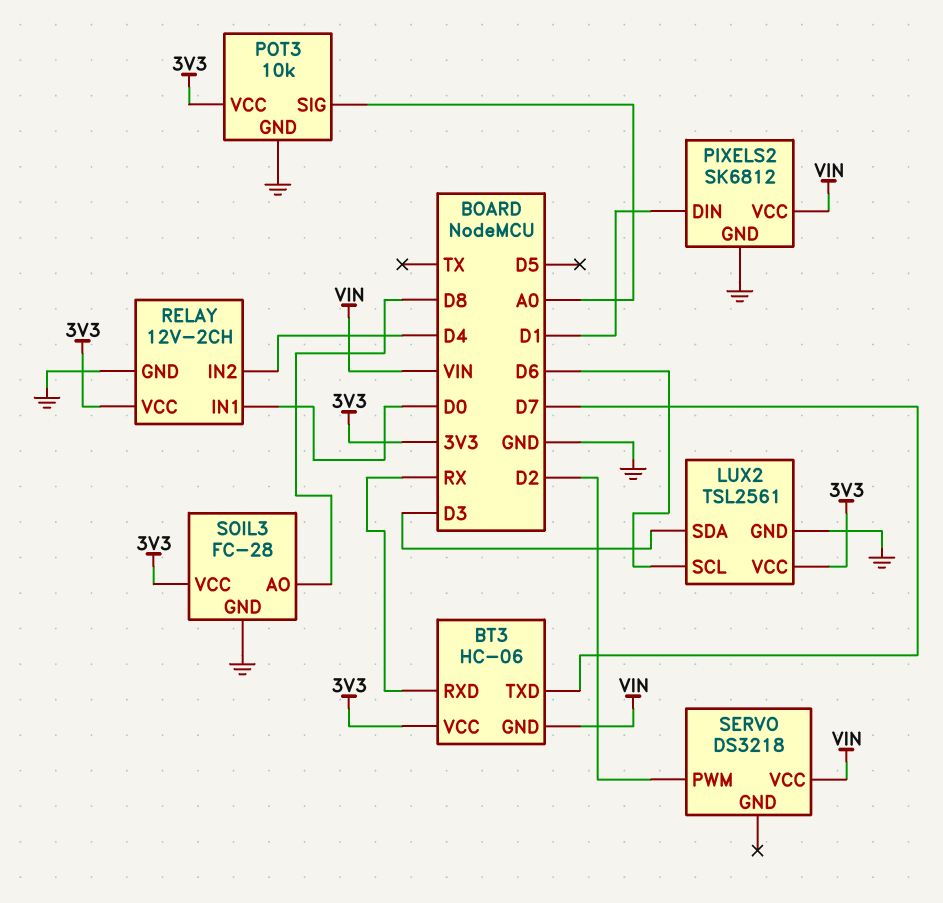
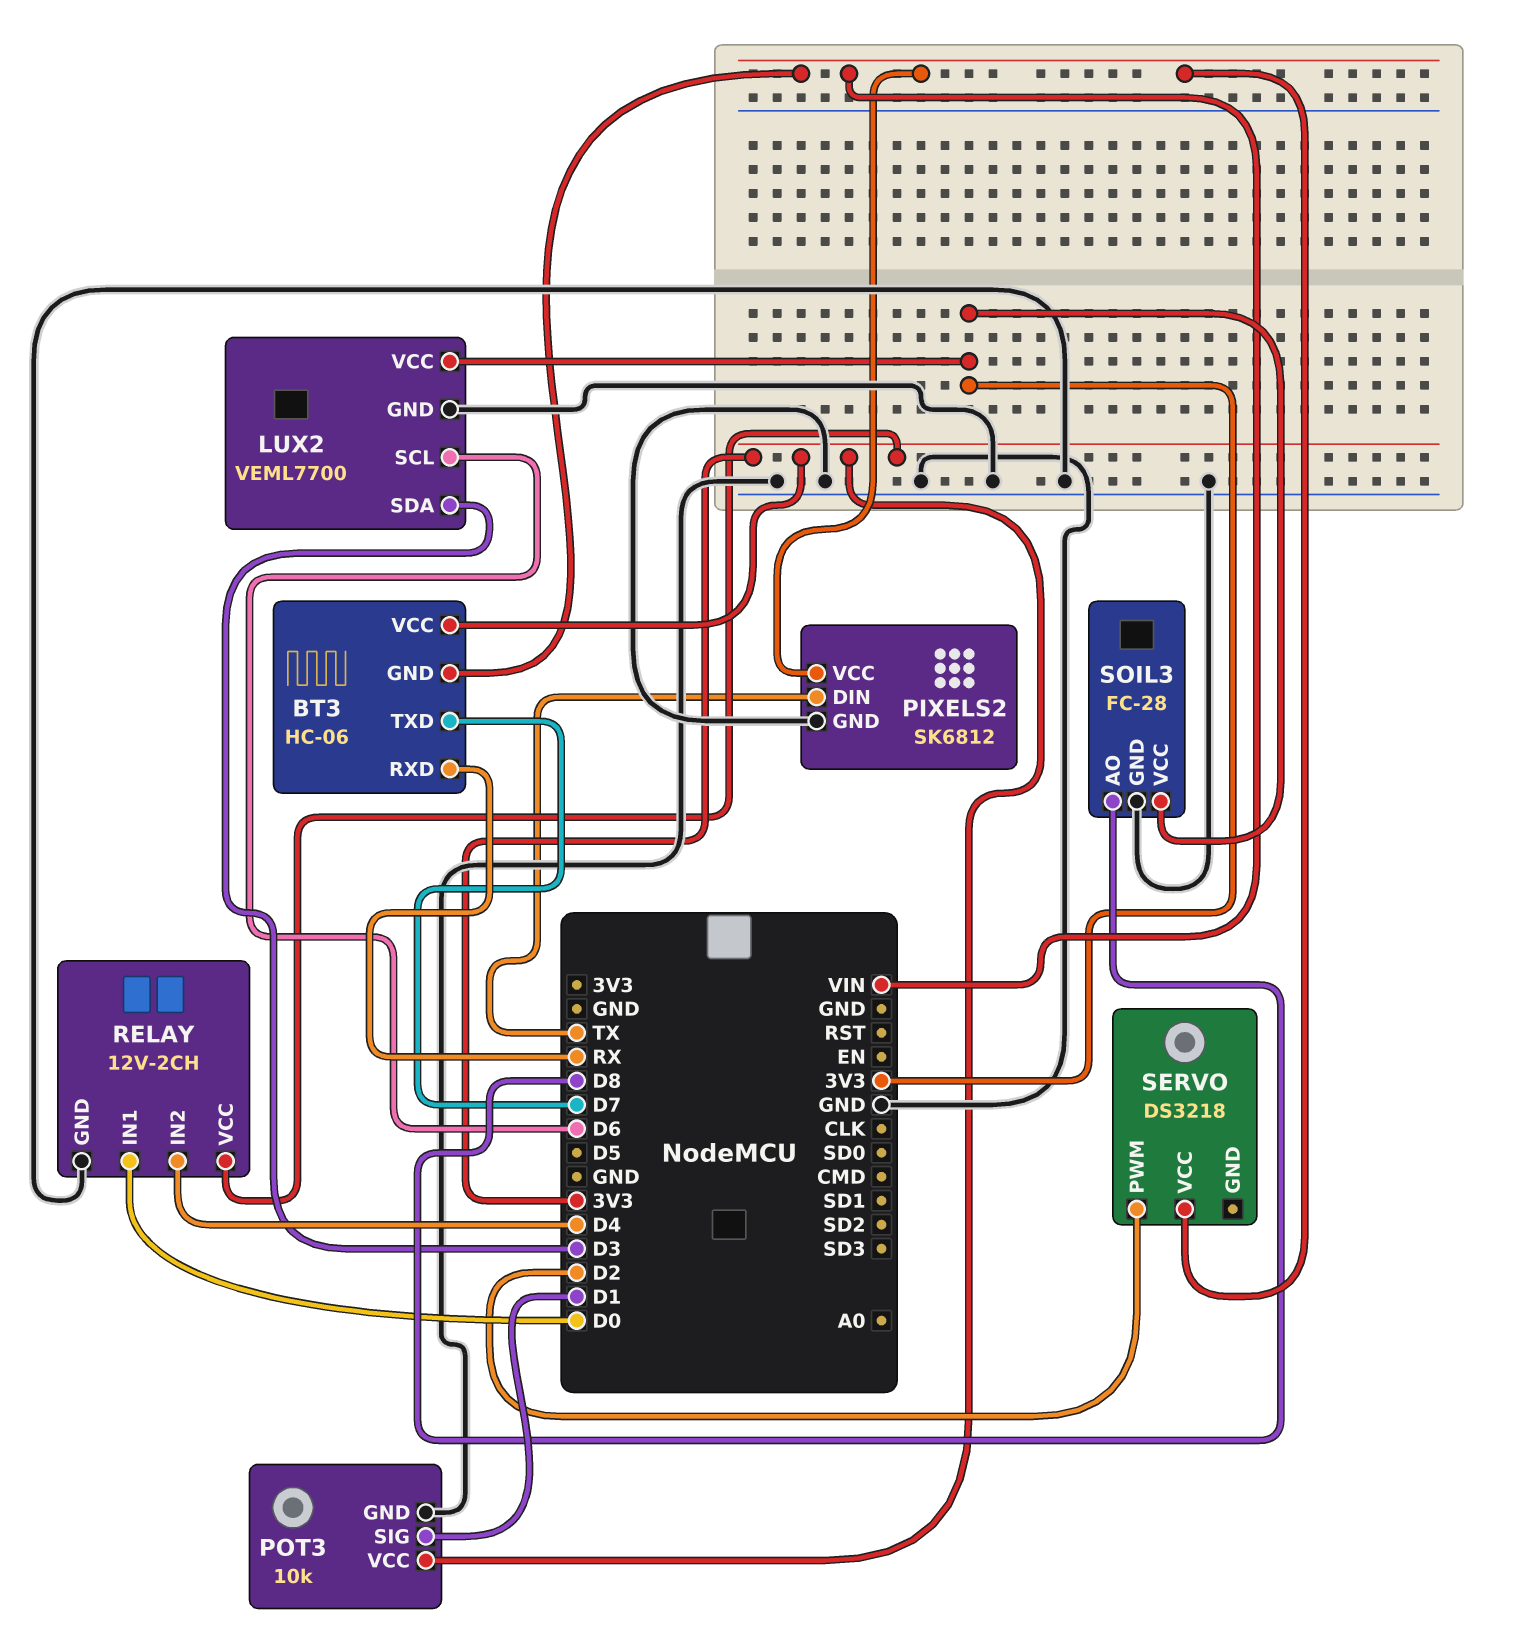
LUX2: TSL2561 -> VEML7700
PIXELS2 pin DIN: D1 -> TX
POT3 pin SIG: A0 -> D1

